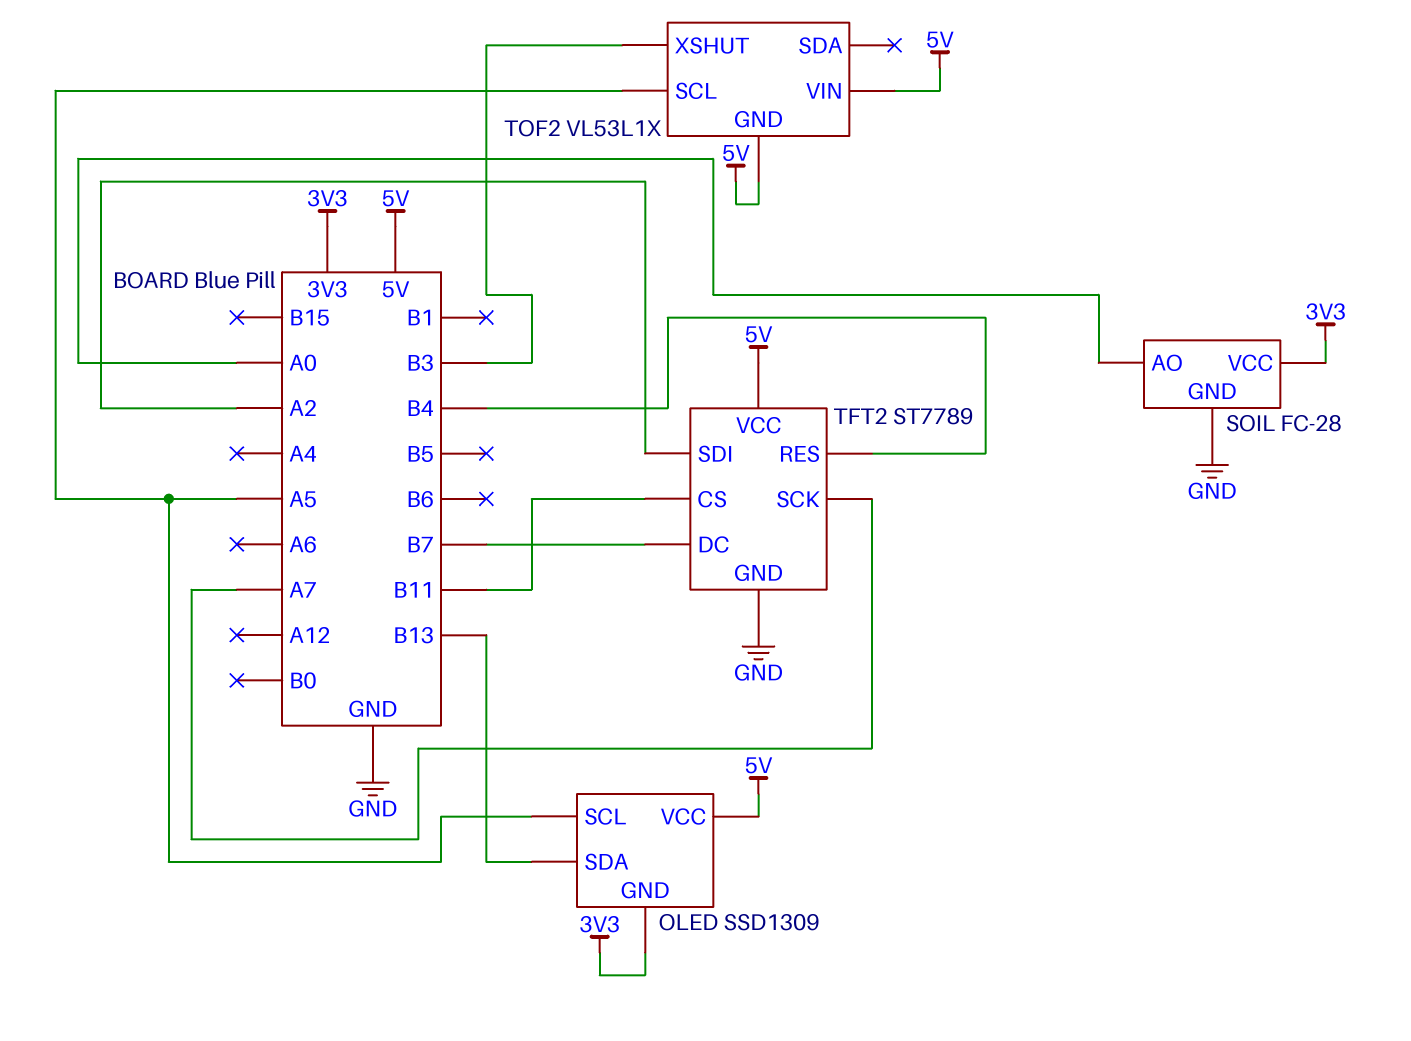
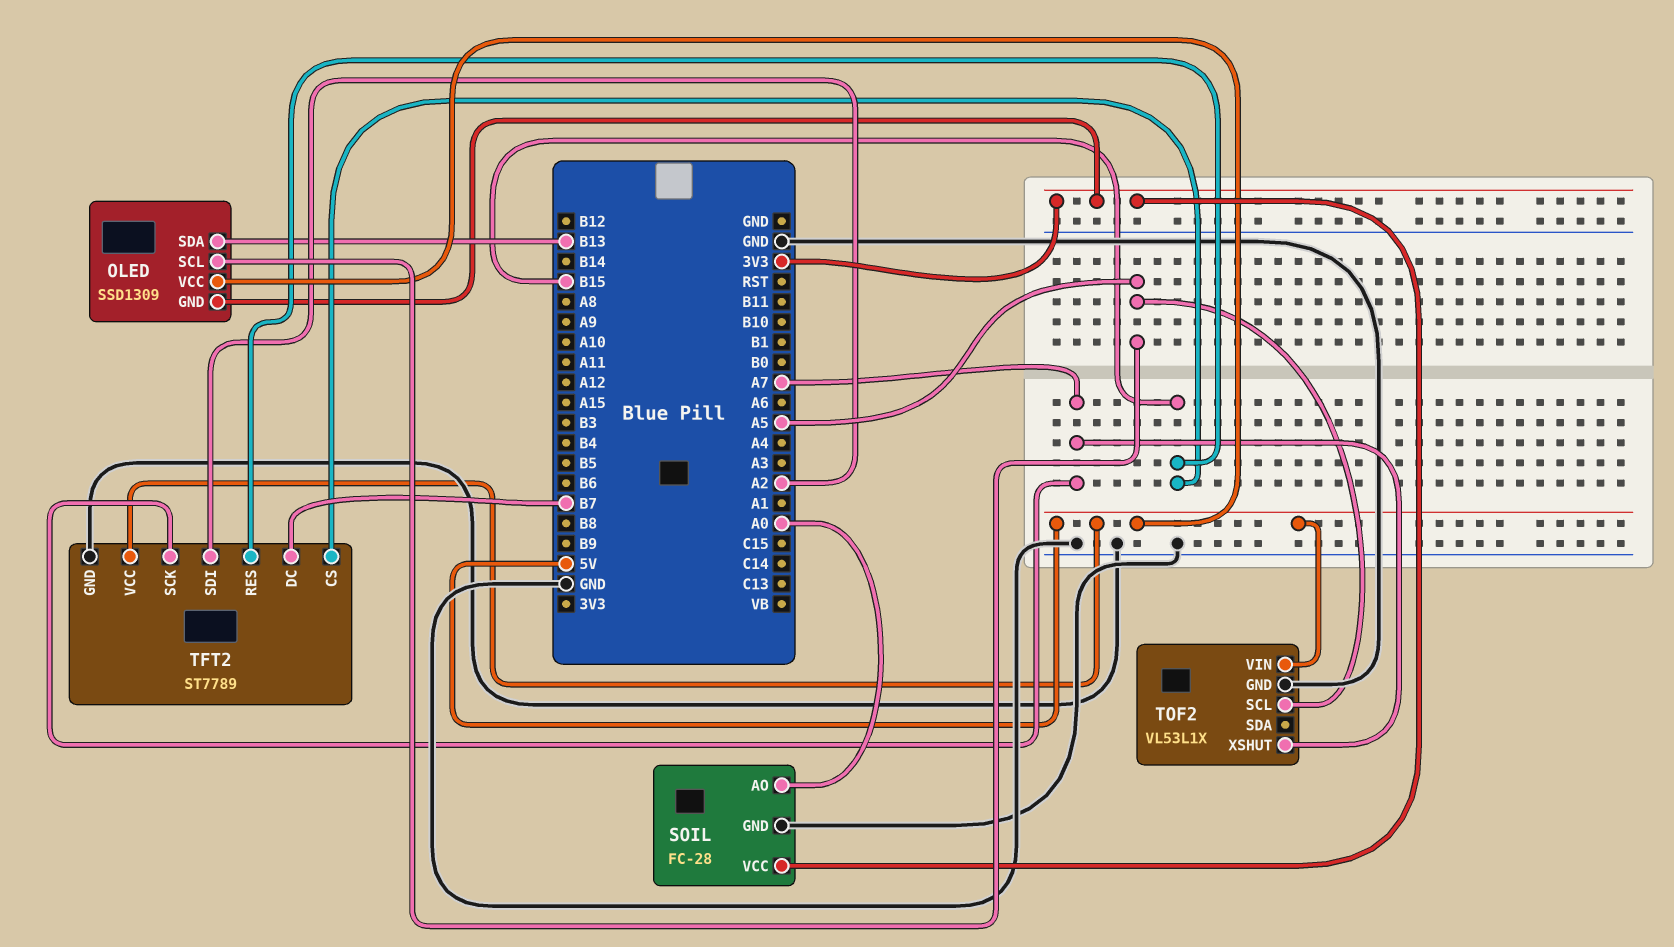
TFT2 pin CS: B11 -> B15
TFT2 pin RES: B4 -> B15
TOF2 pin GND: 5V -> GND
TOF2 pin XSHUT: B3 -> A7

